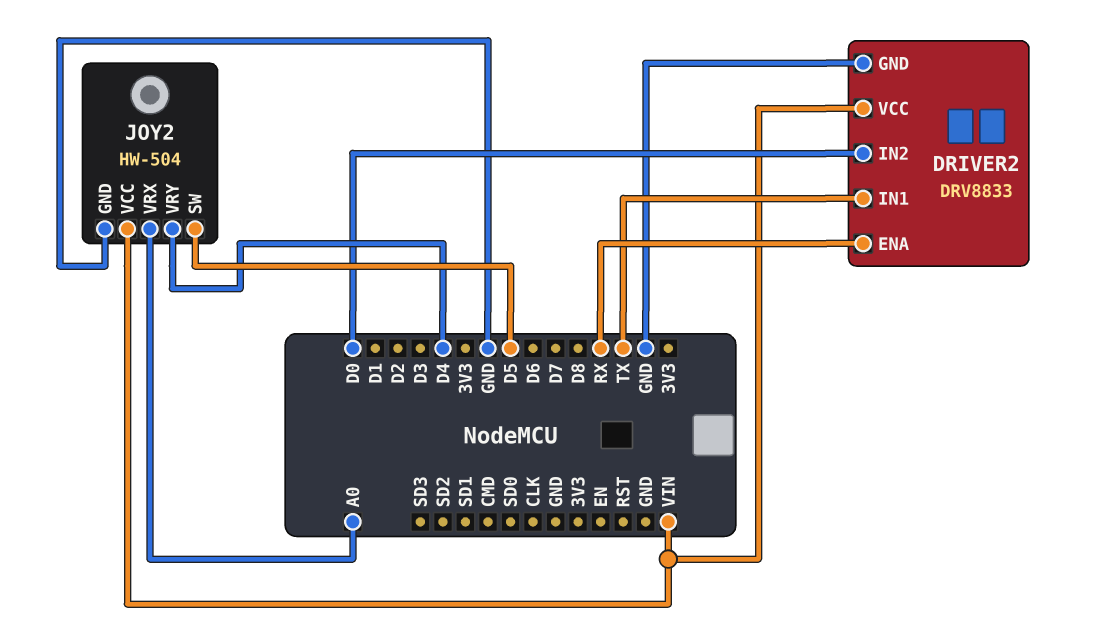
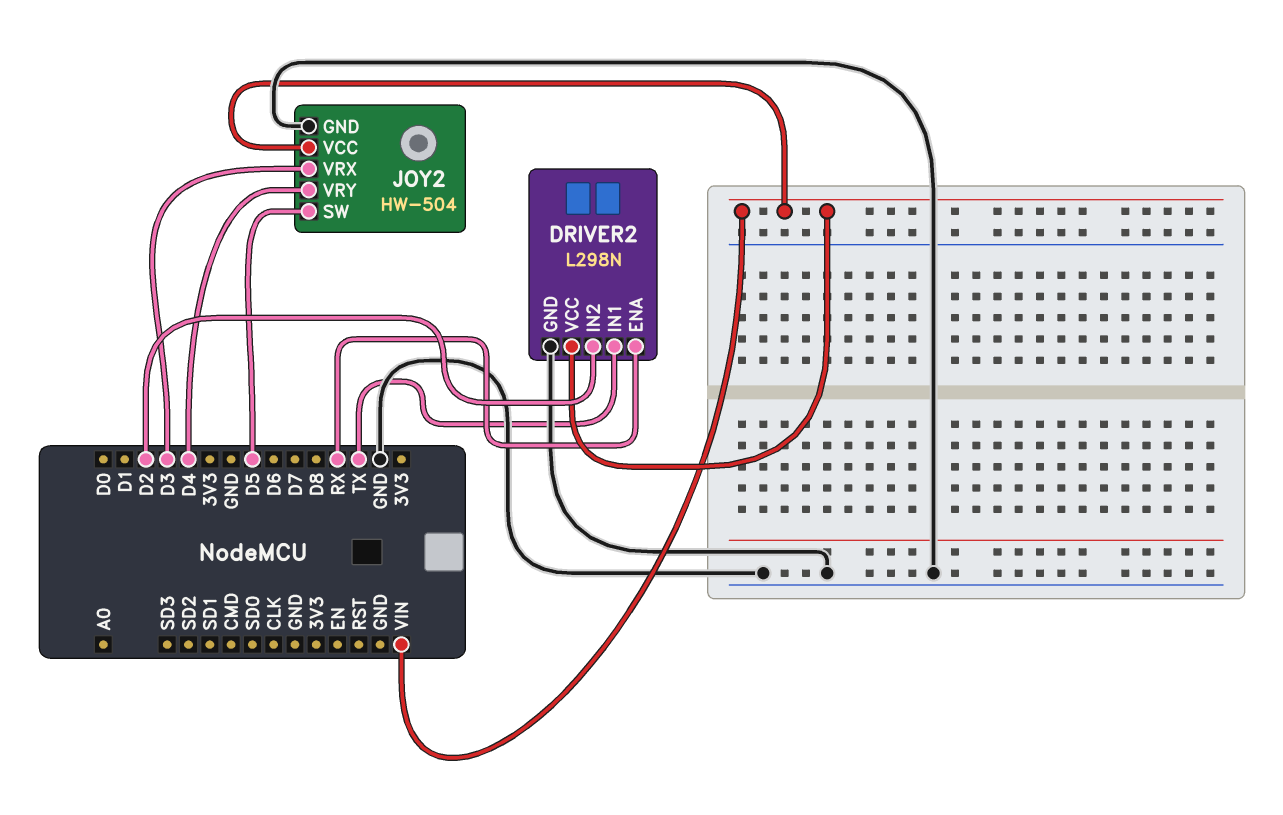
DRIVER2: DRV8833 -> L298N
DRIVER2 pin IN2: D0 -> D2
JOY2 pin VRX: A0 -> D3

